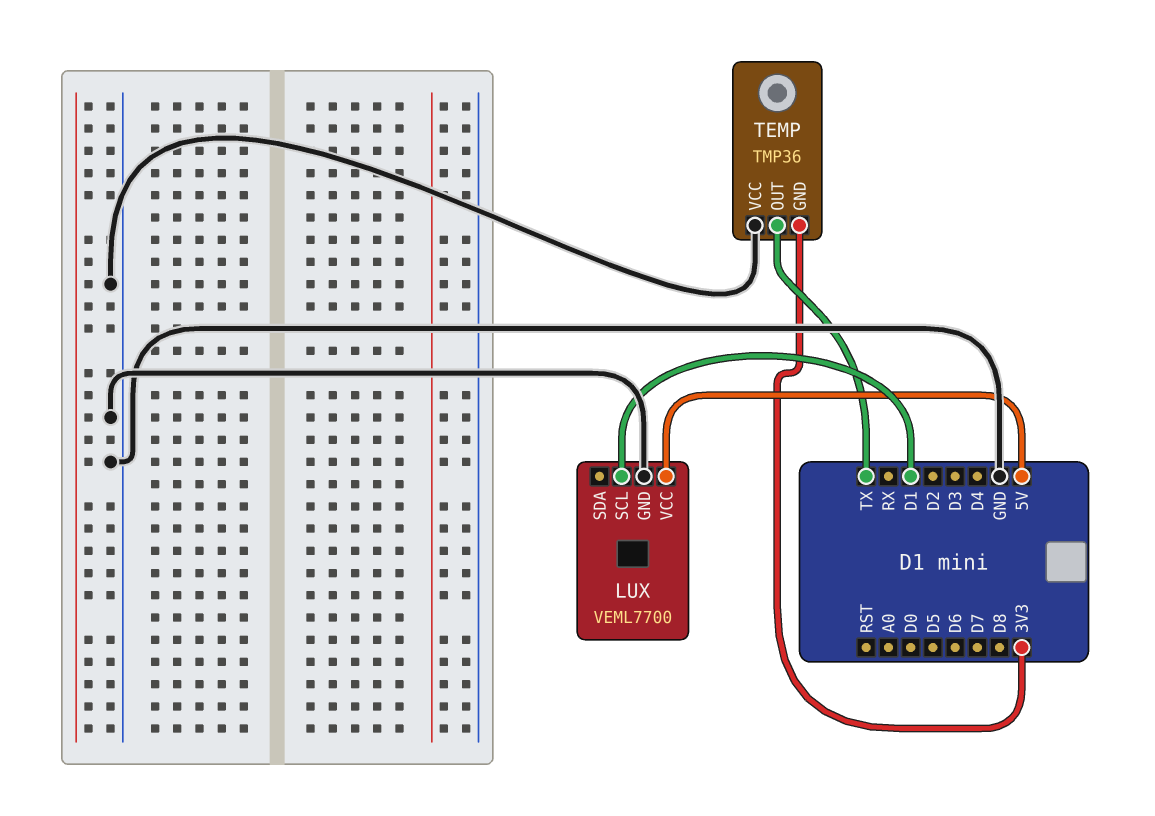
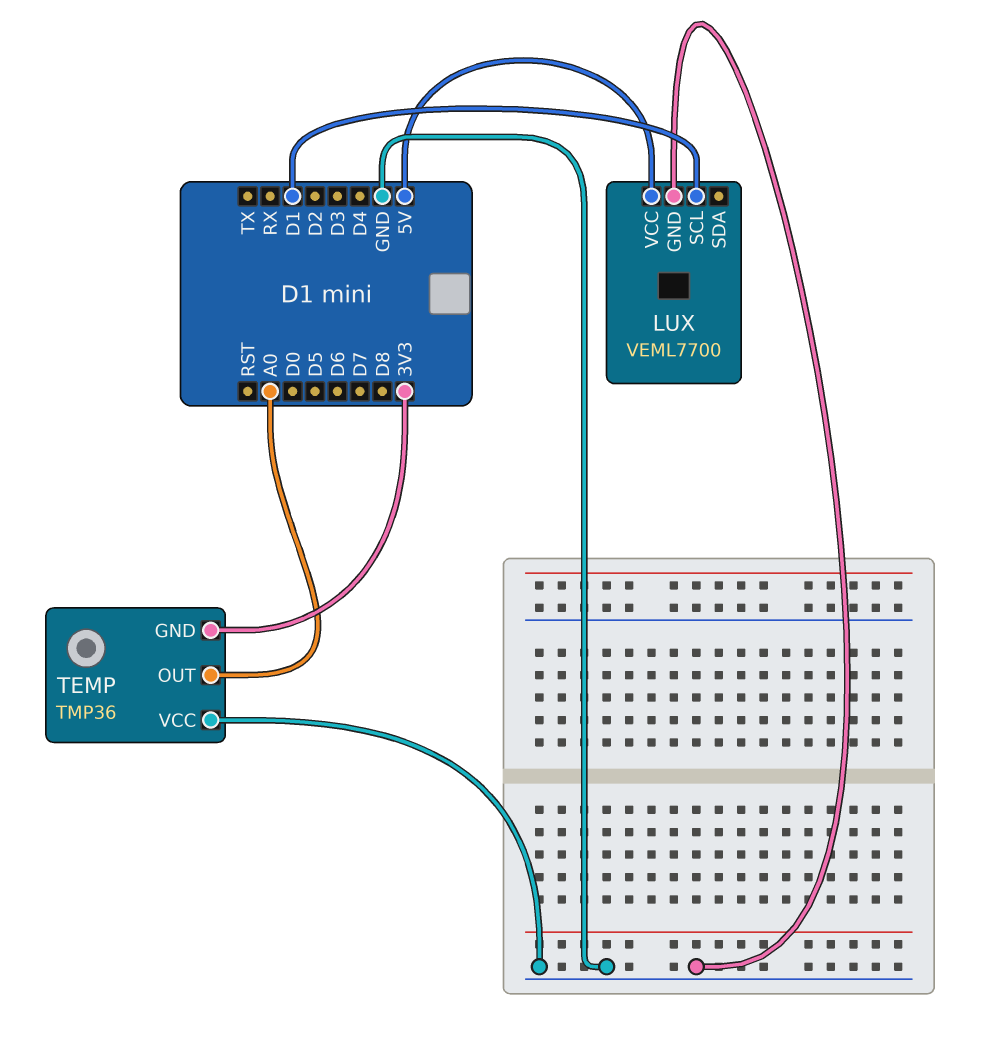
TEMP pin OUT: TX -> A0

